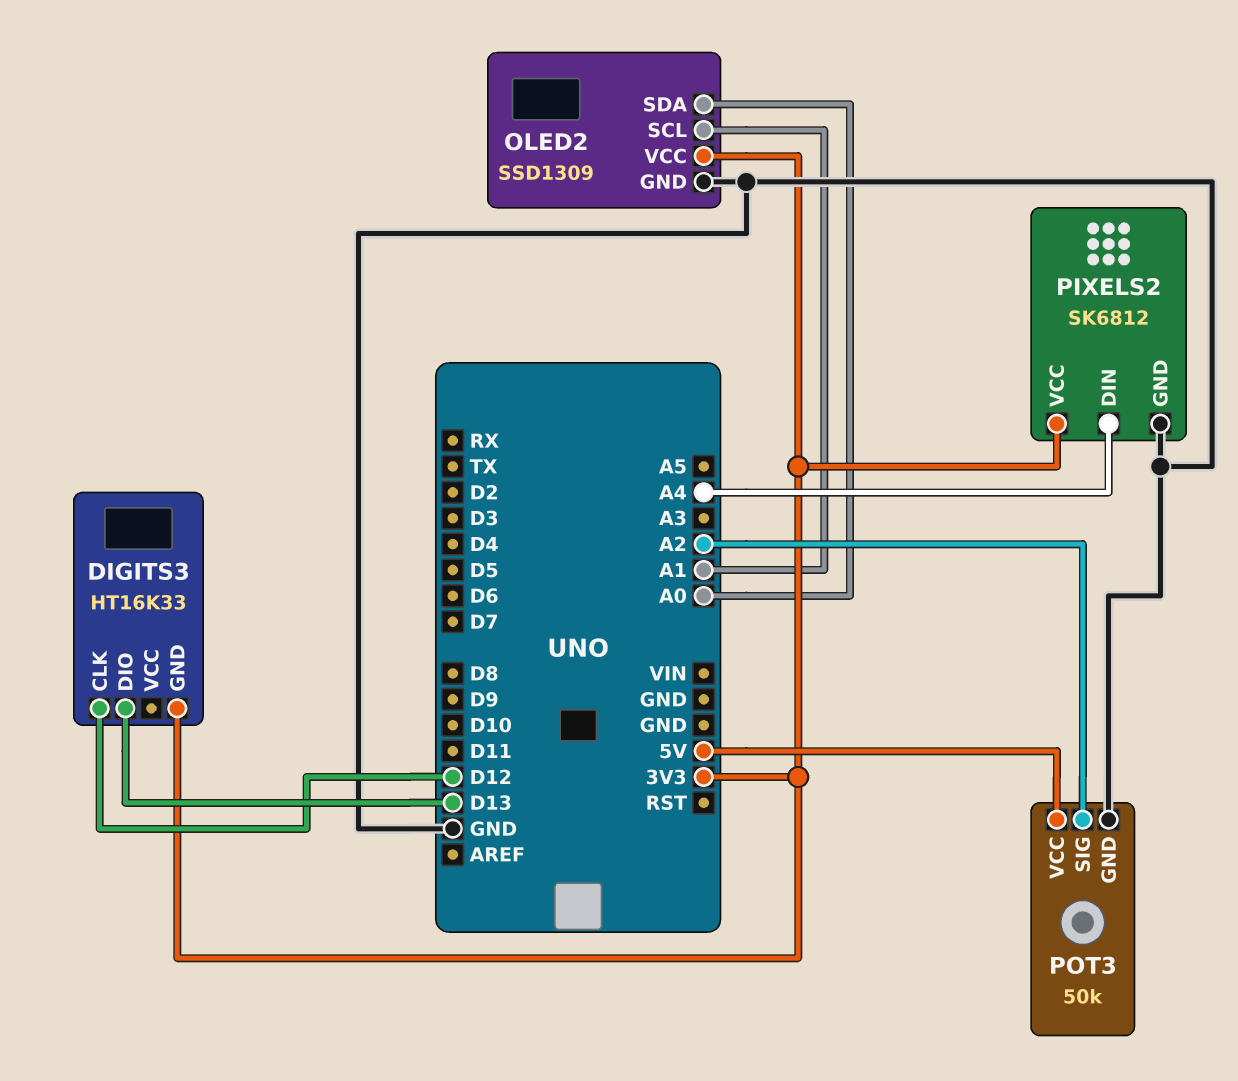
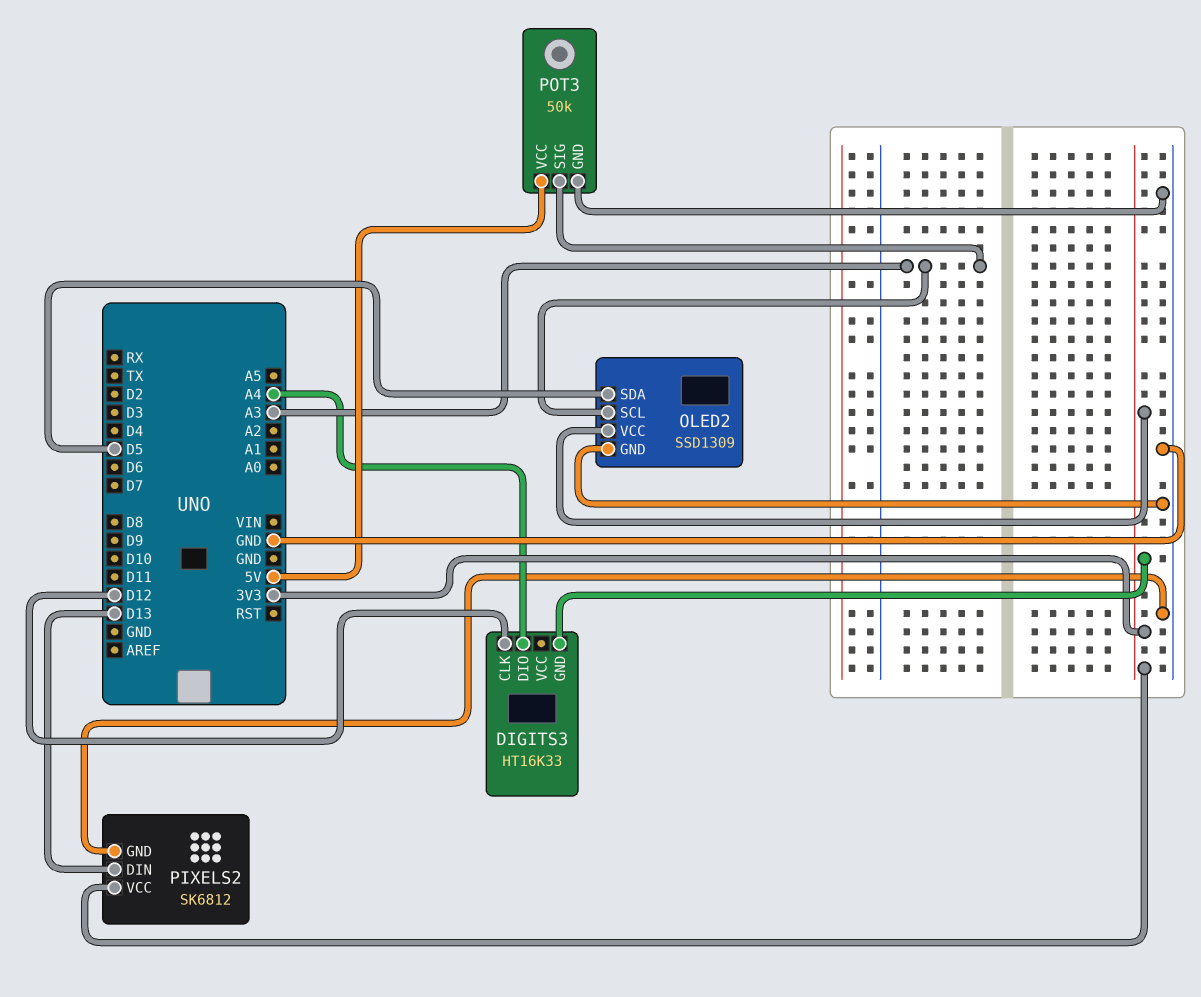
DIGITS3 pin DIO: D13 -> A4
OLED2 pin SCL: A1 -> A3
OLED2 pin SDA: A0 -> D5
PIXELS2 pin DIN: A4 -> D13
POT3 pin SIG: A2 -> A3

